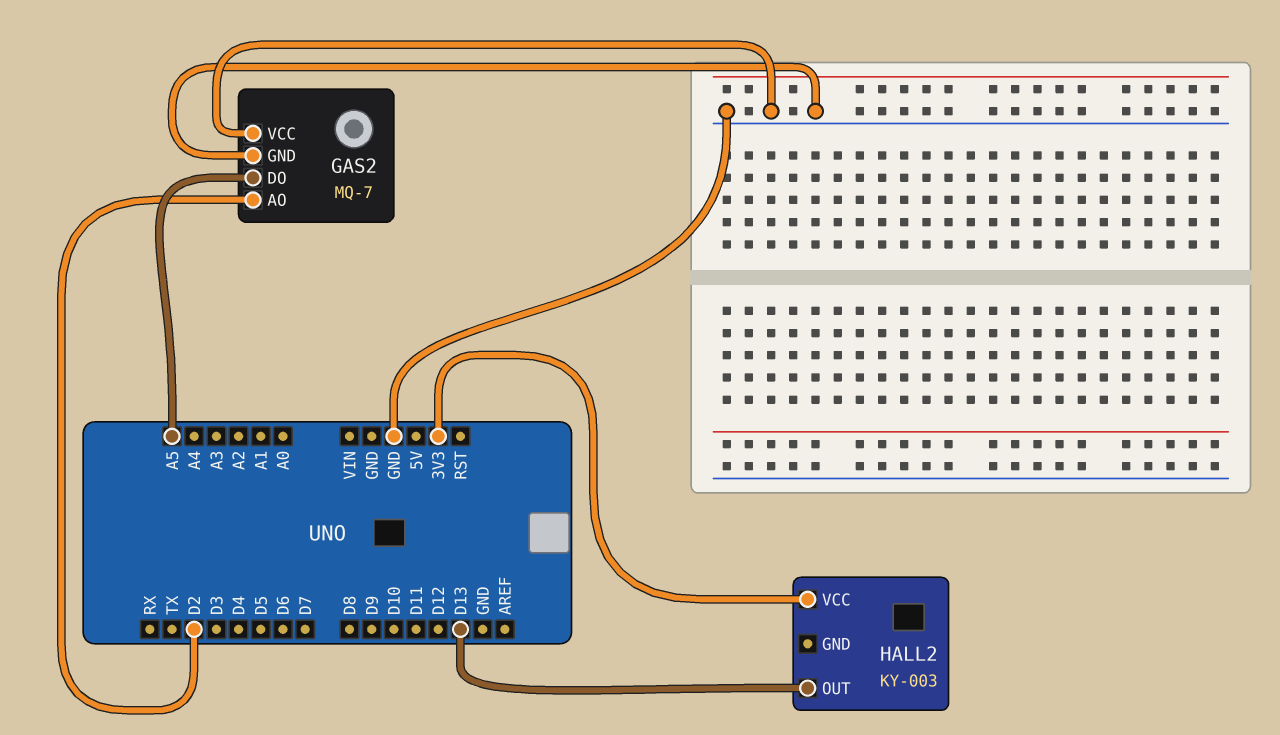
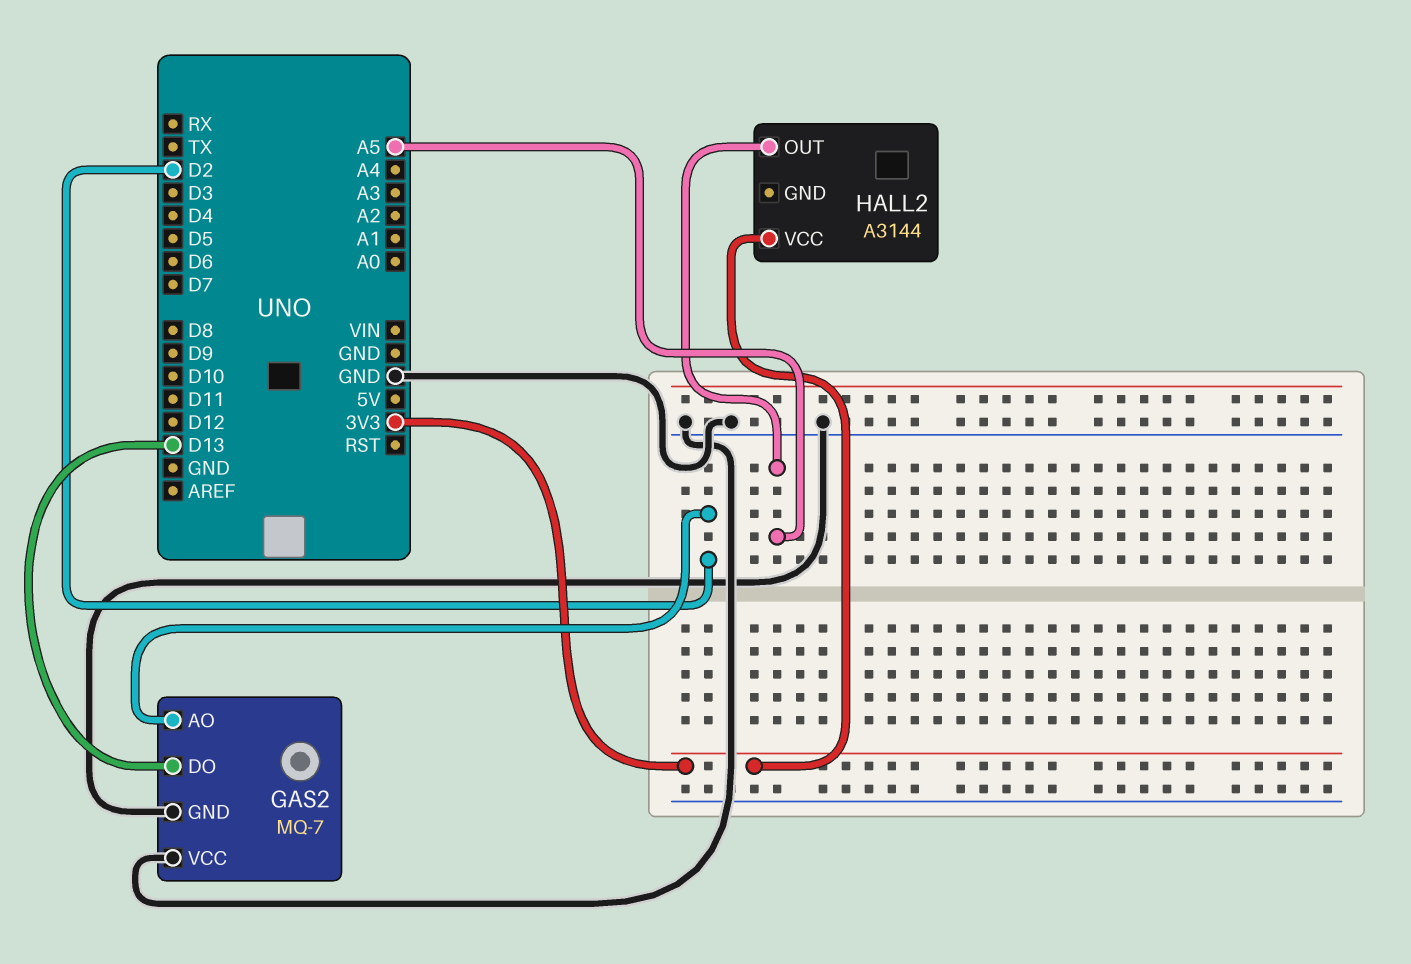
GAS2 pin DO: A5 -> D13
HALL2: KY-003 -> A3144
HALL2 pin OUT: D13 -> A5

